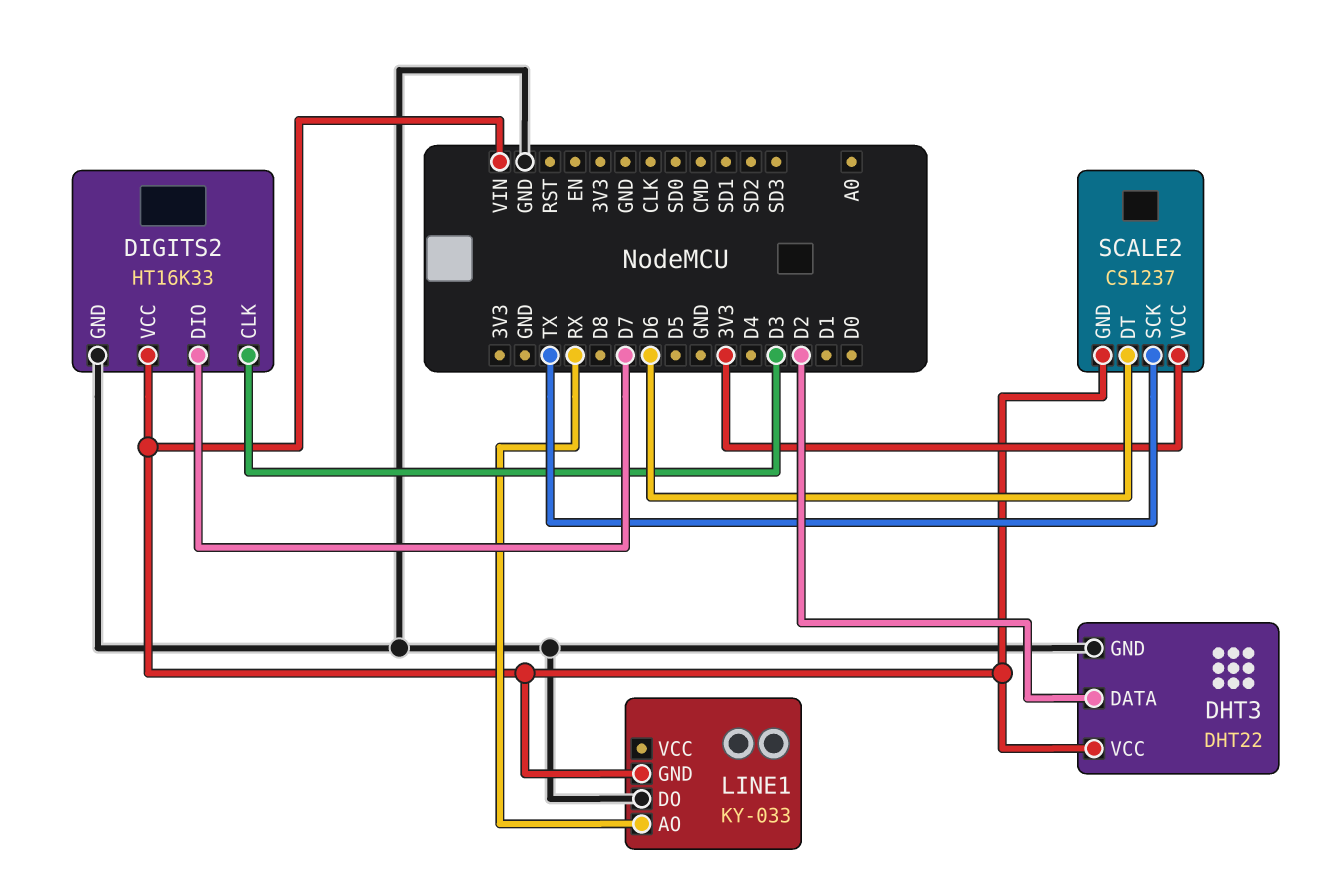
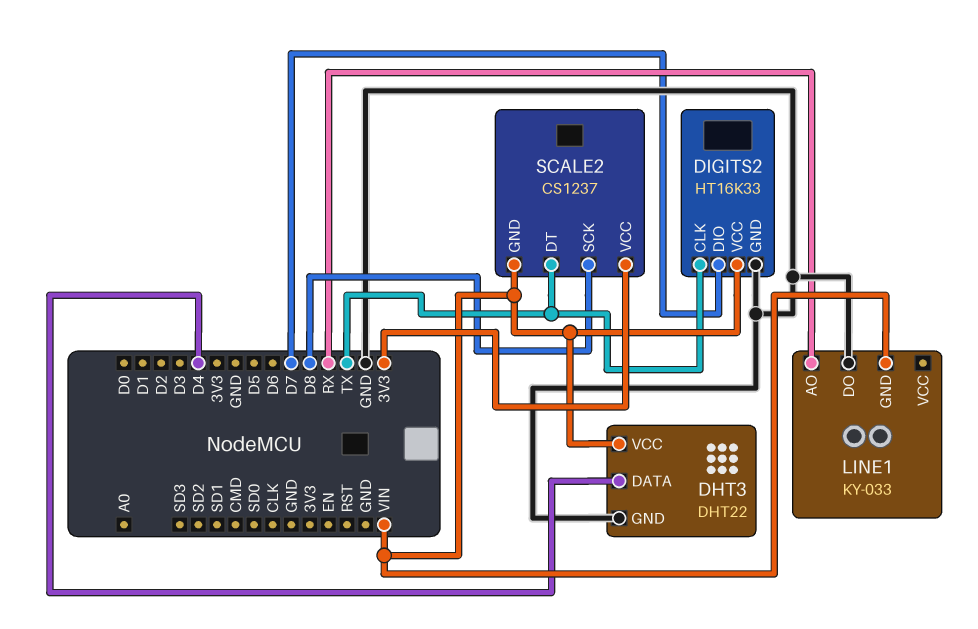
DHT3 pin DATA: D2 -> D4
DIGITS2 pin CLK: D3 -> TX
SCALE2 pin DT: D6 -> TX
SCALE2 pin SCK: TX -> D8

